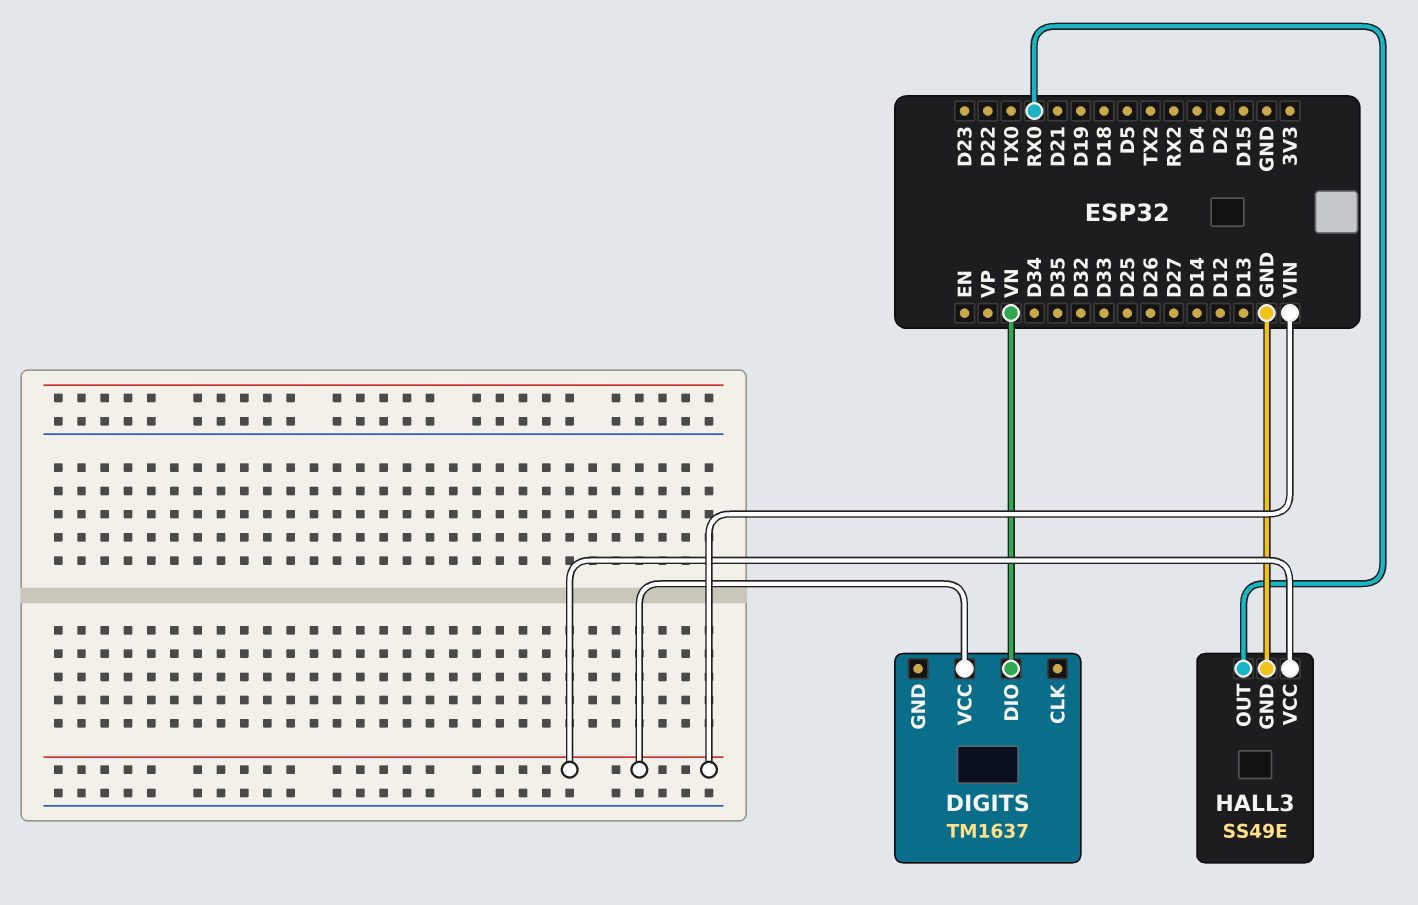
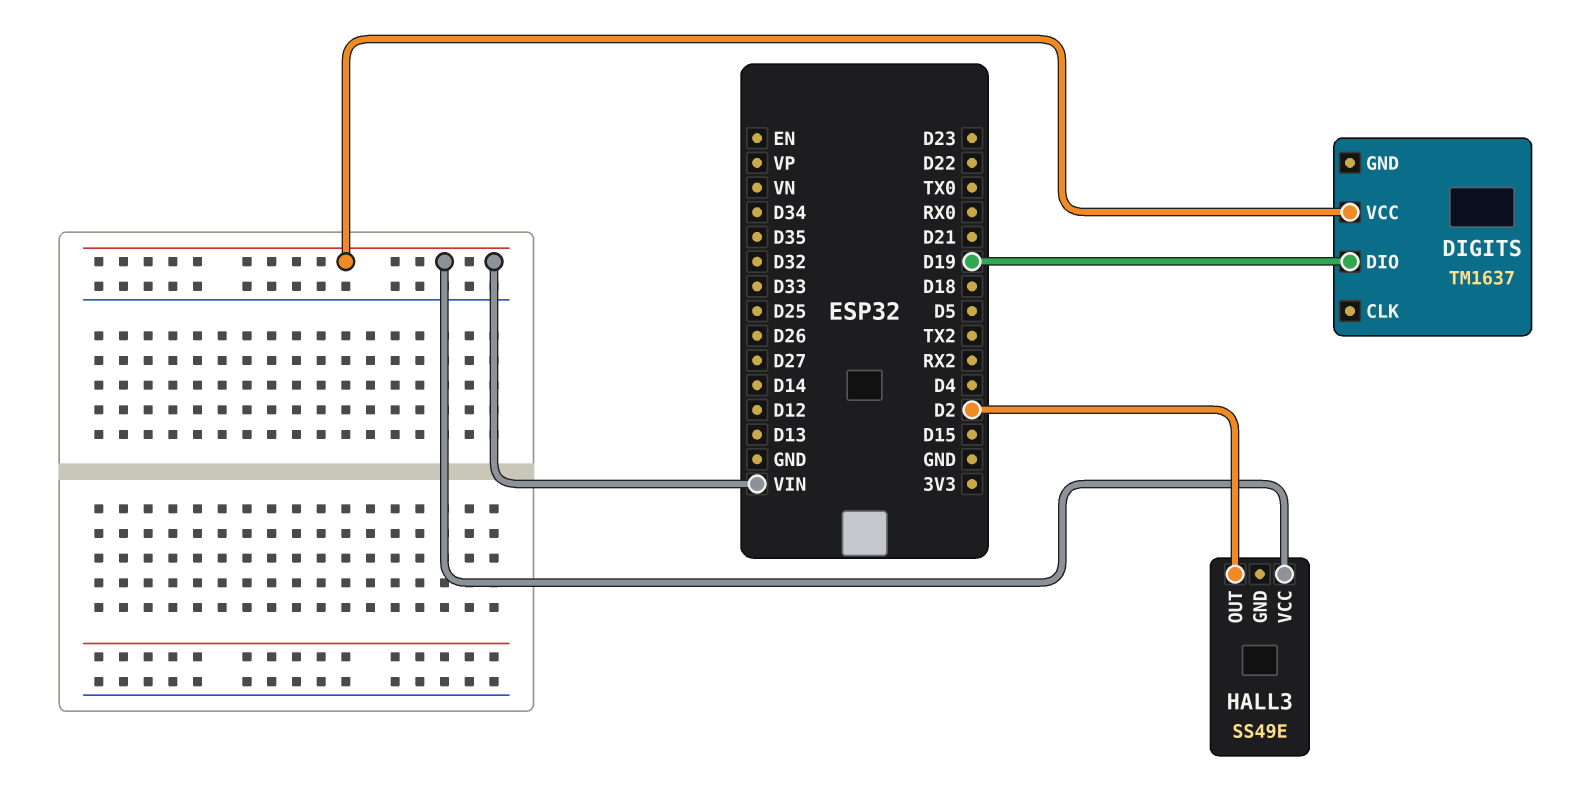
DIGITS pin DIO: VN -> D19
HALL3 pin GND: GND -> none
HALL3 pin OUT: RX0 -> D2

